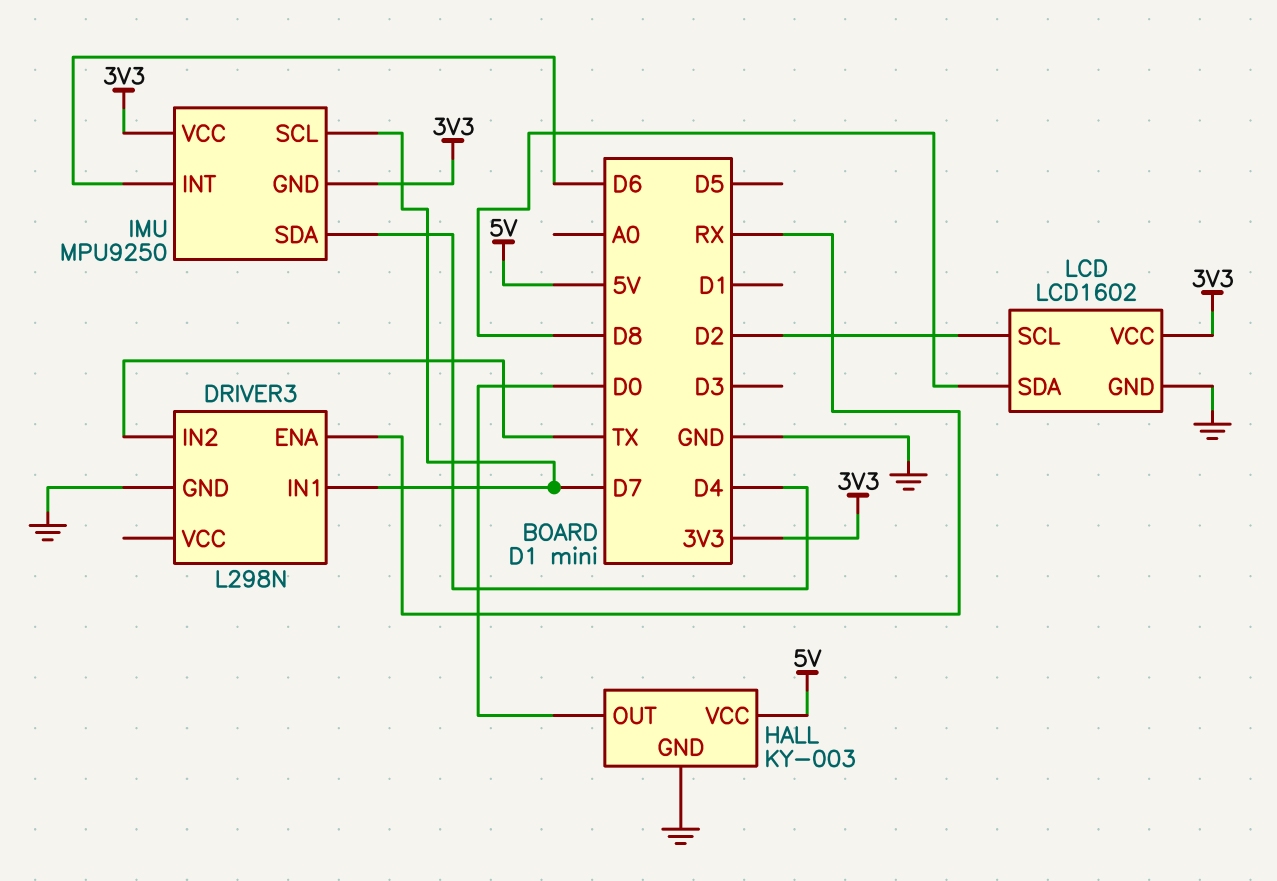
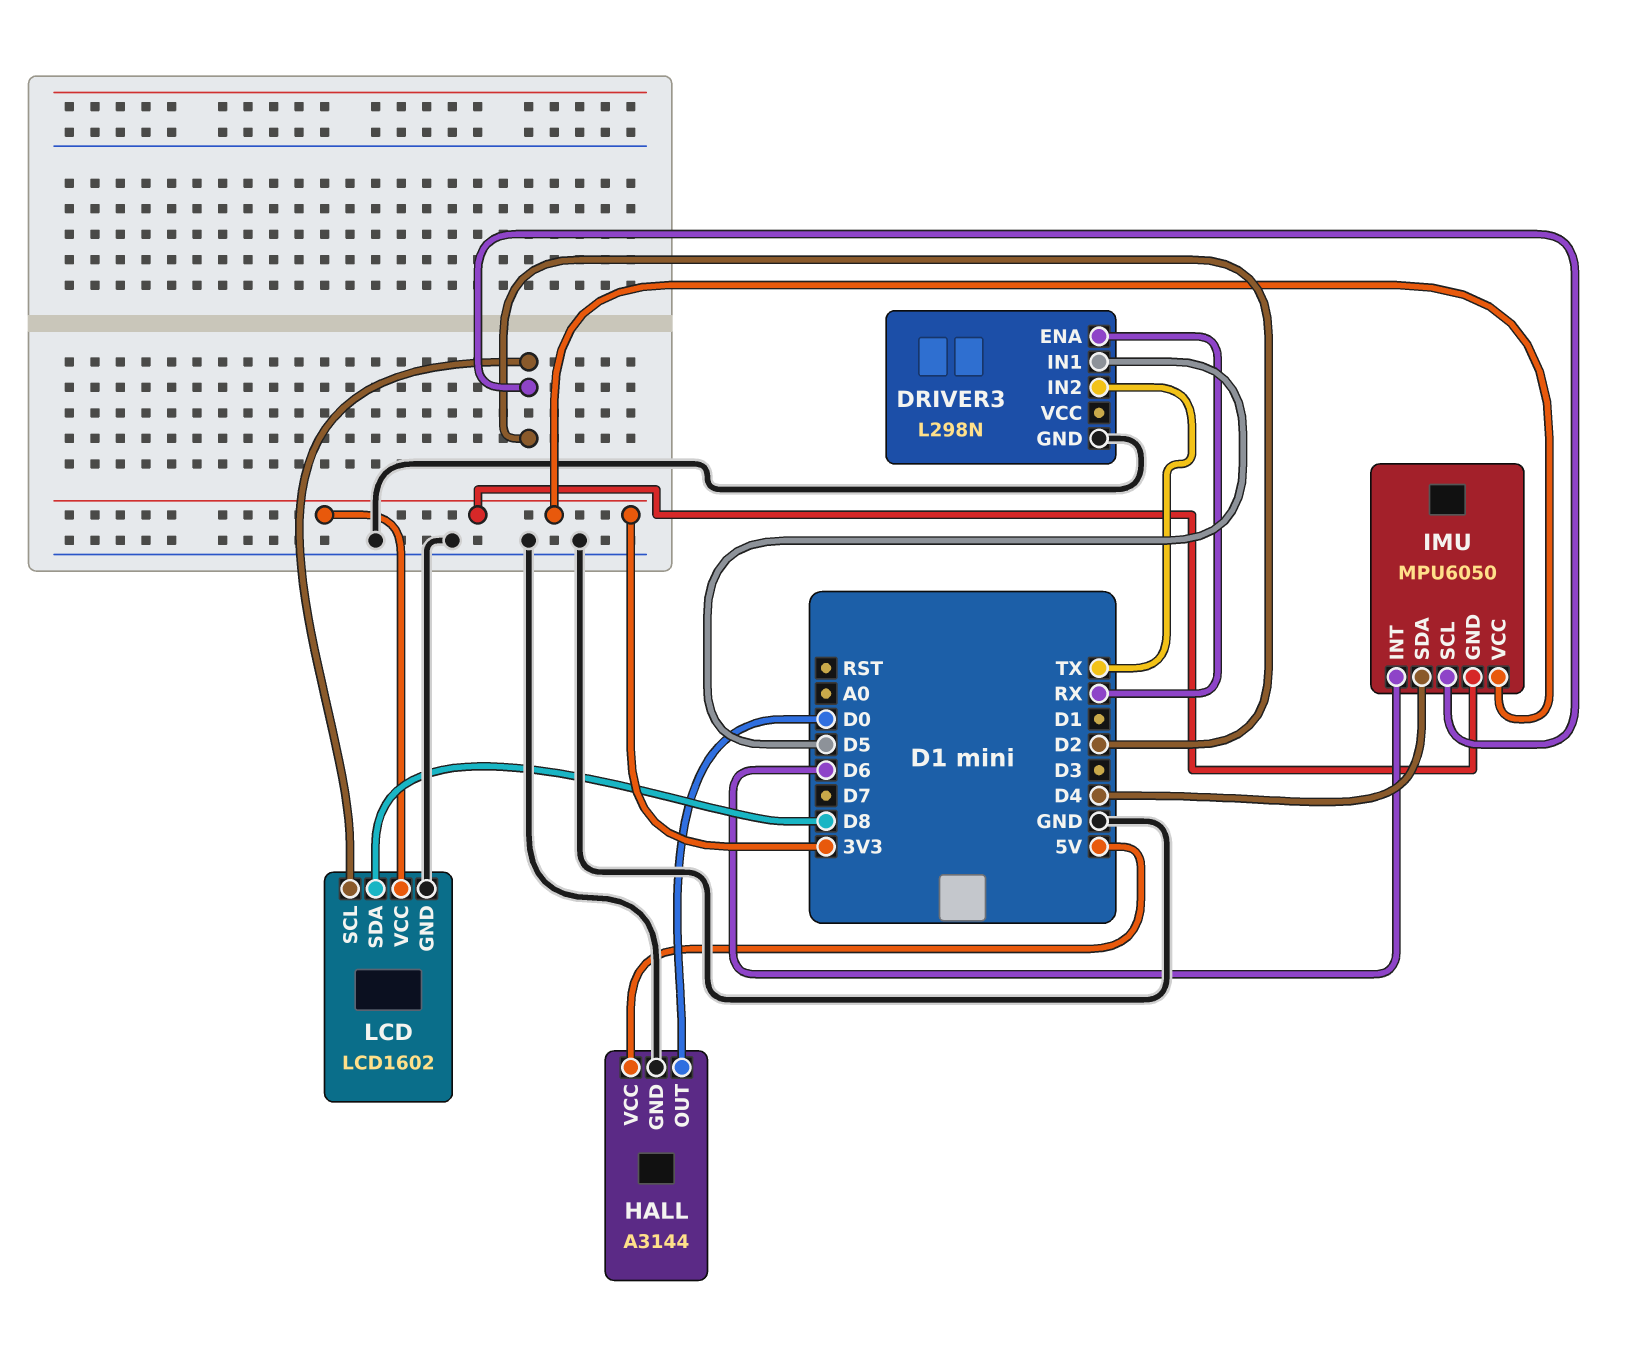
DRIVER3 pin IN1: D7 -> D5
HALL: KY-003 -> A3144
IMU: MPU9250 -> MPU6050
IMU pin SCL: D7 -> D2

